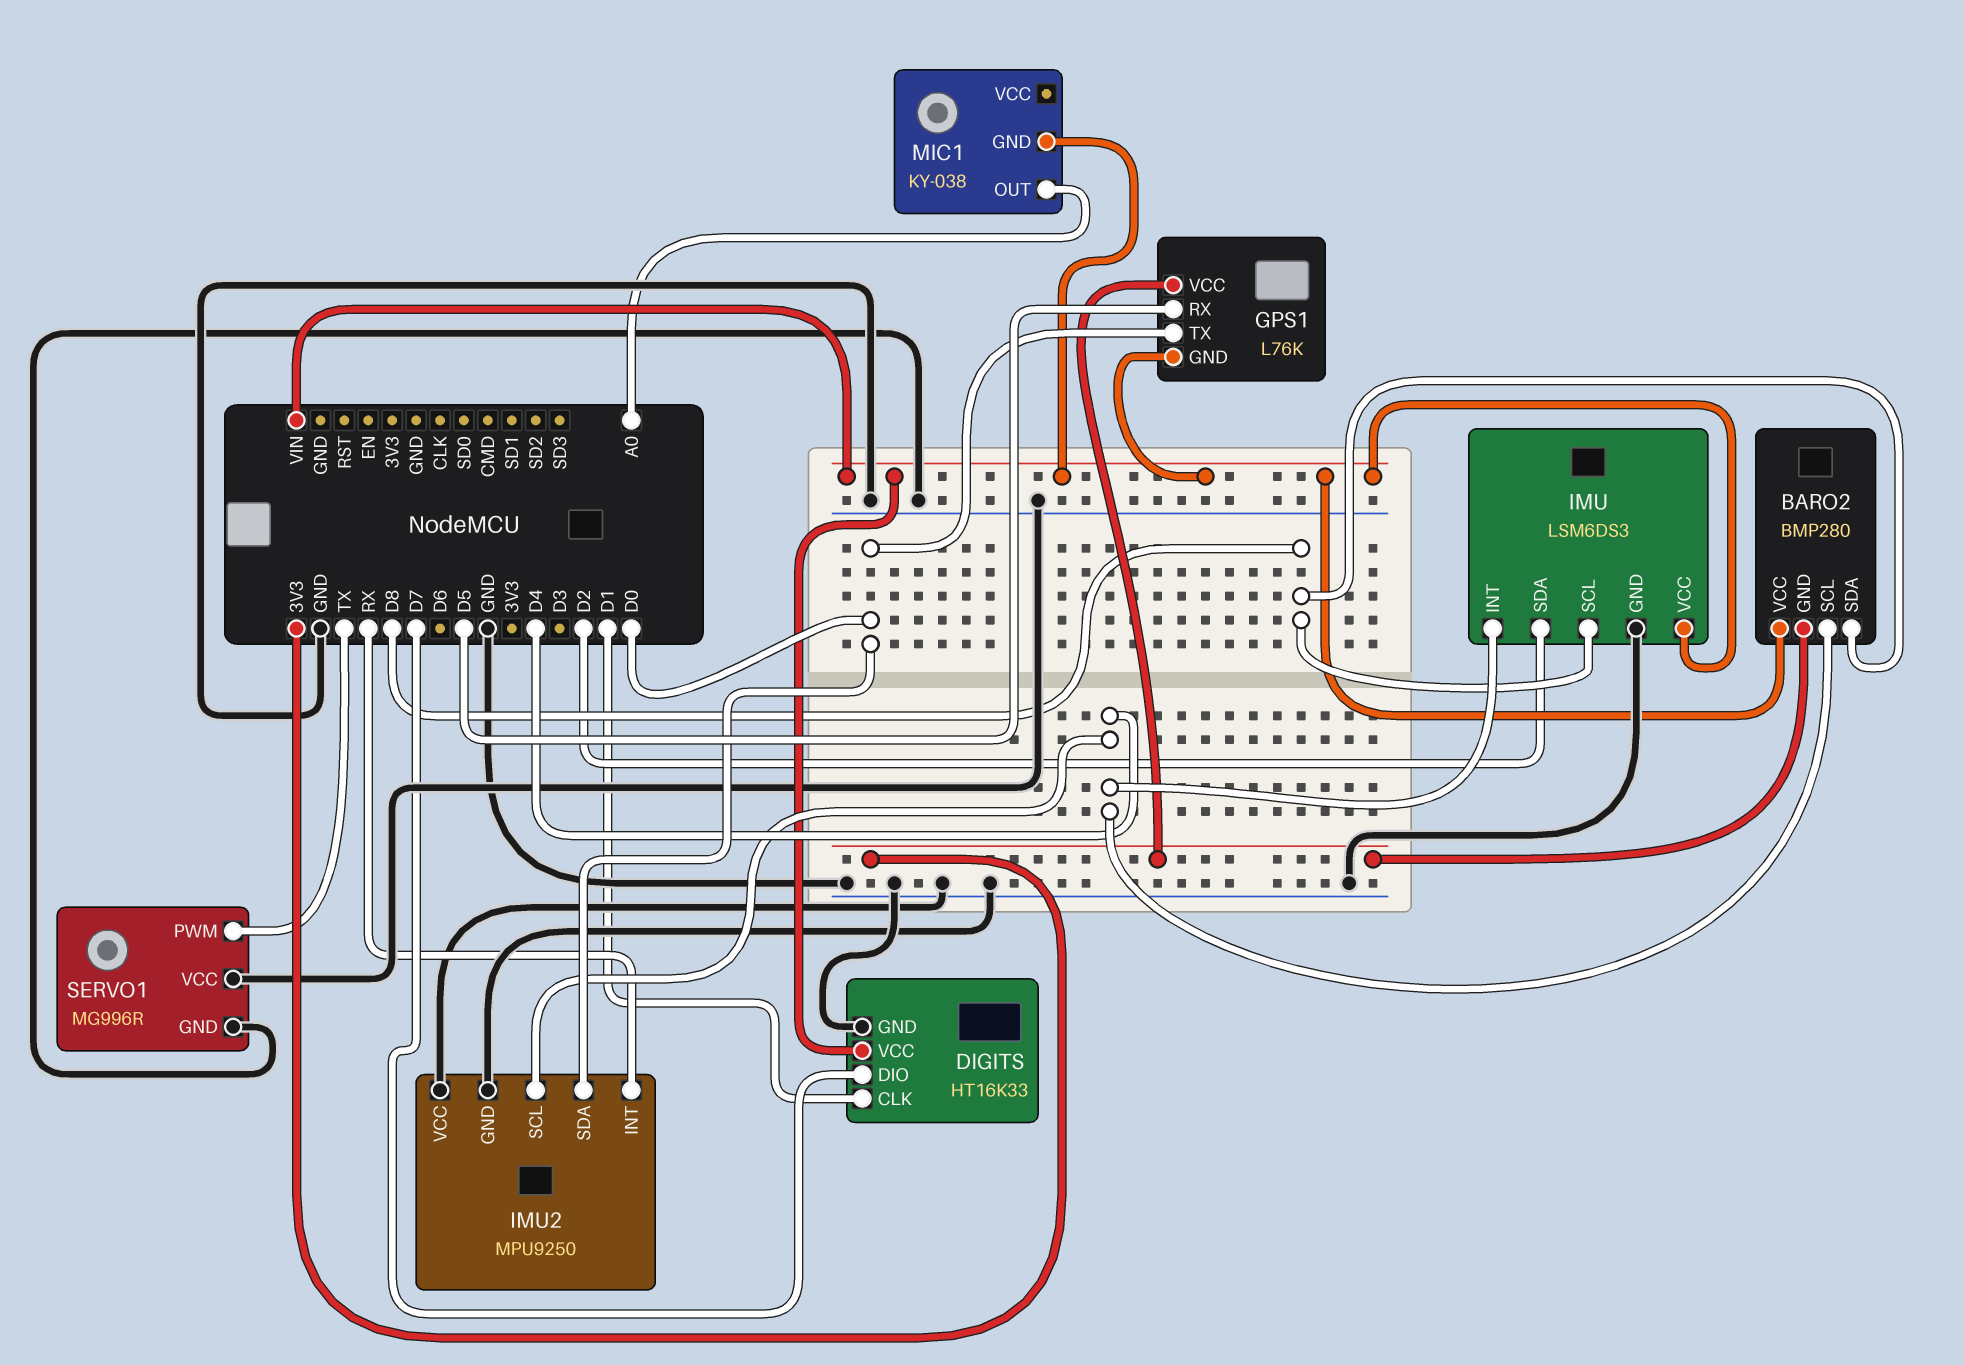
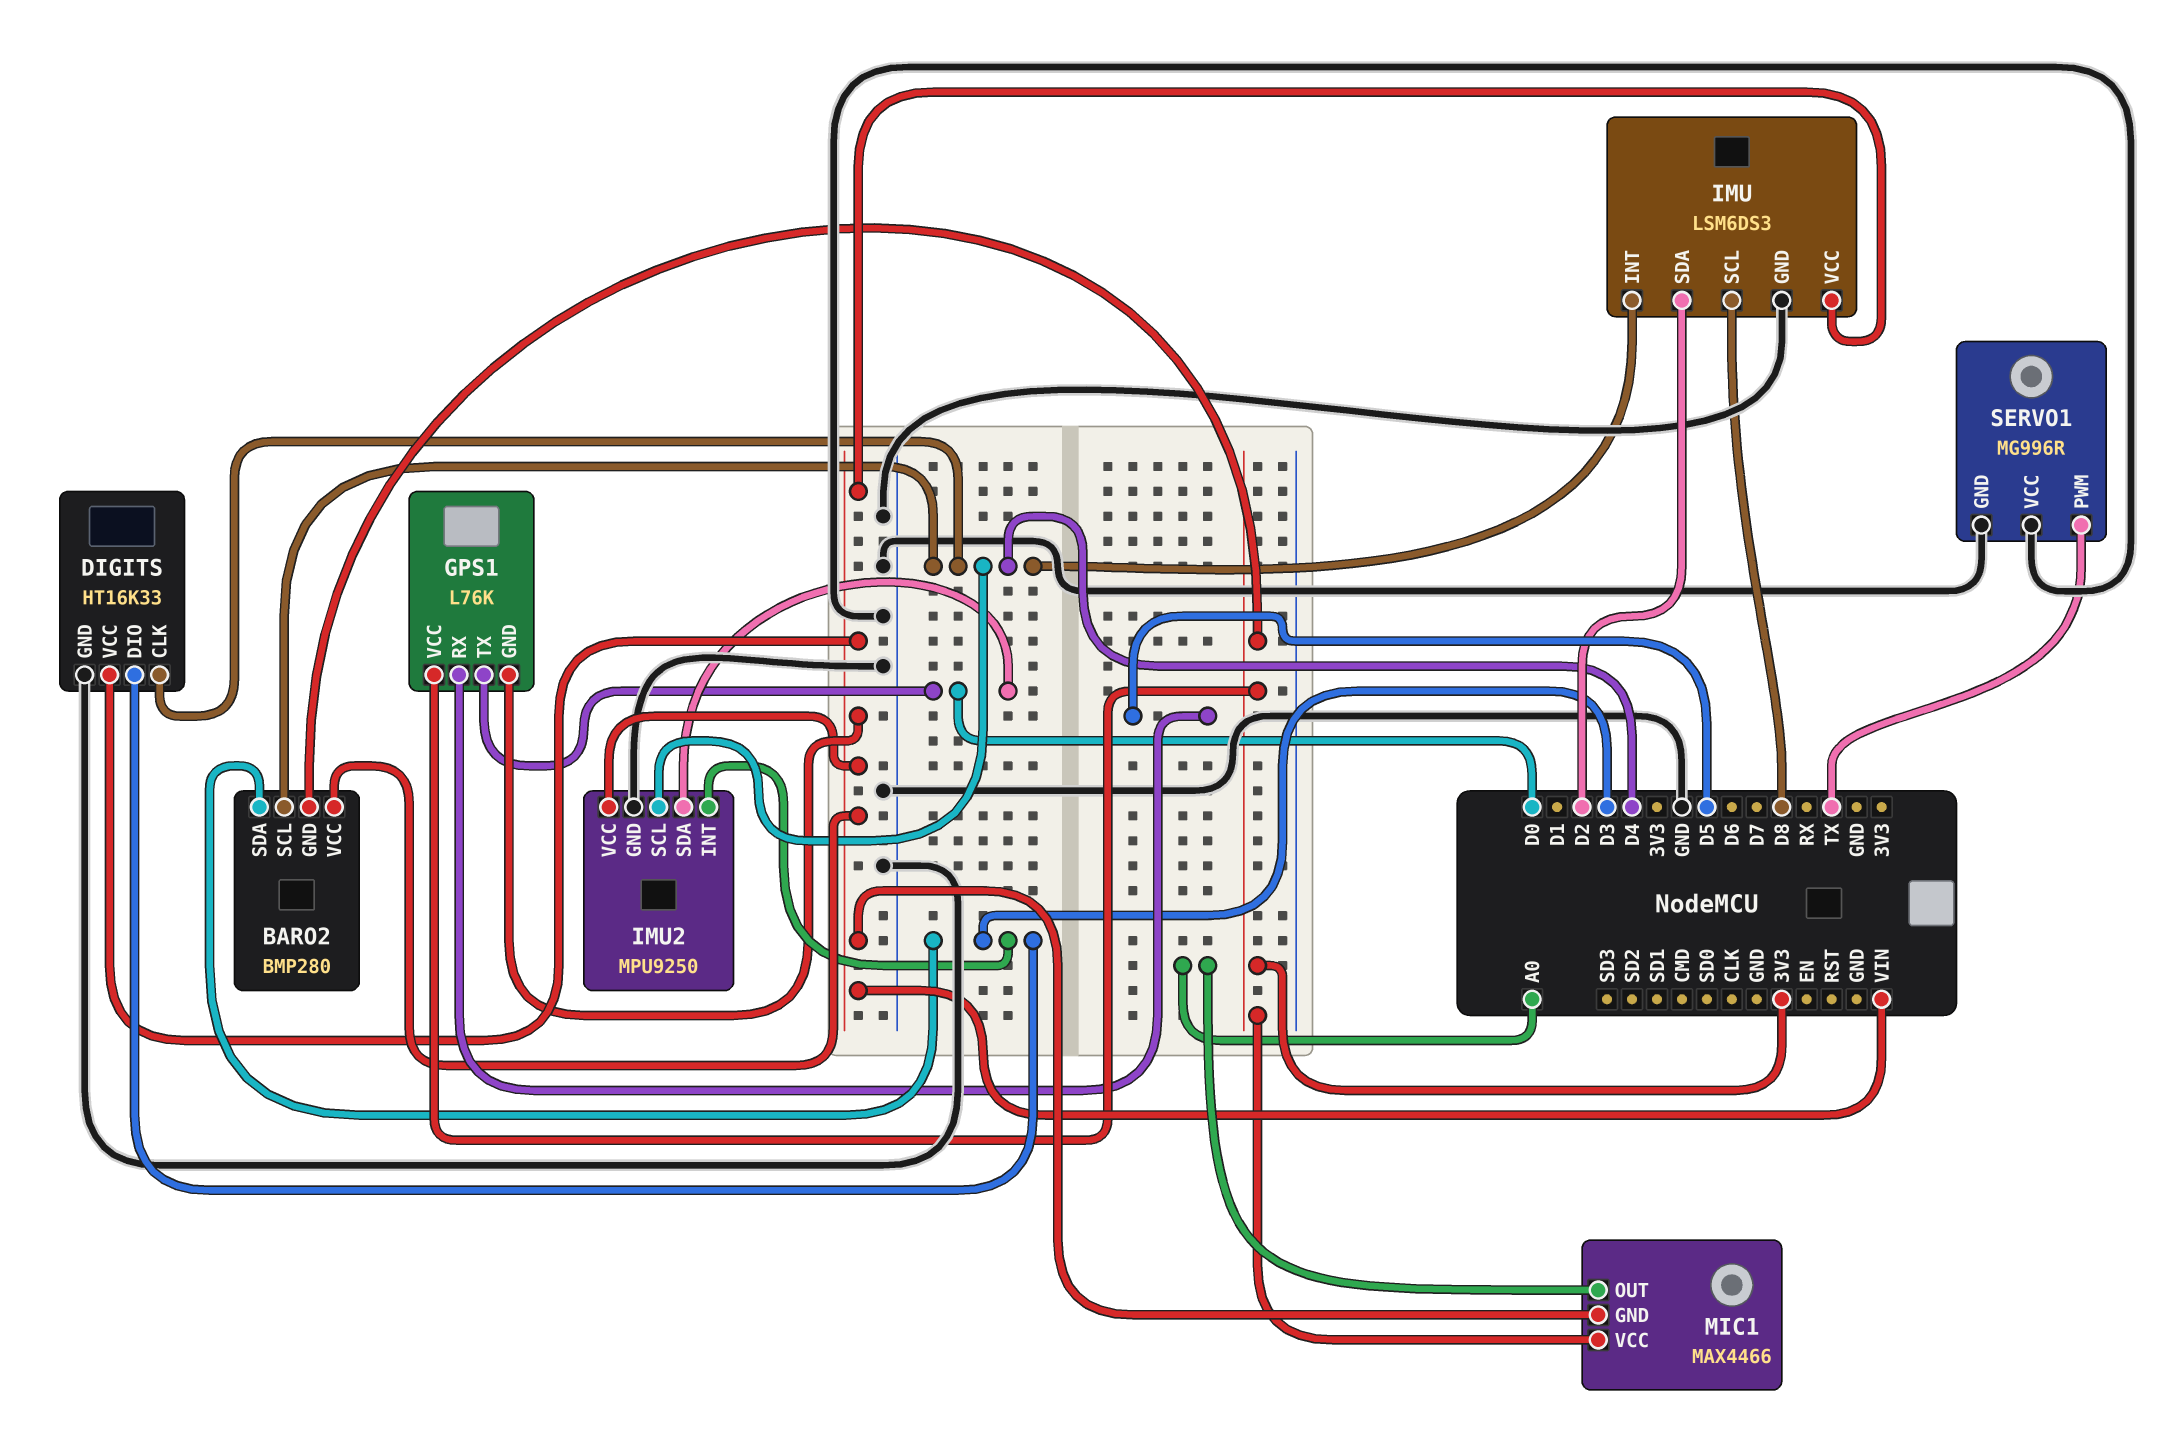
BARO2 pin SDA: D8 -> D3
DIGITS pin CLK: D1 -> D4
DIGITS pin DIO: D7 -> D3
IMU2 pin INT: RX -> D3
IMU2 pin VCC: GND -> VIN
MIC1: KY-038 -> MAX4466
MIC1 pin VCC: none -> 3V3

